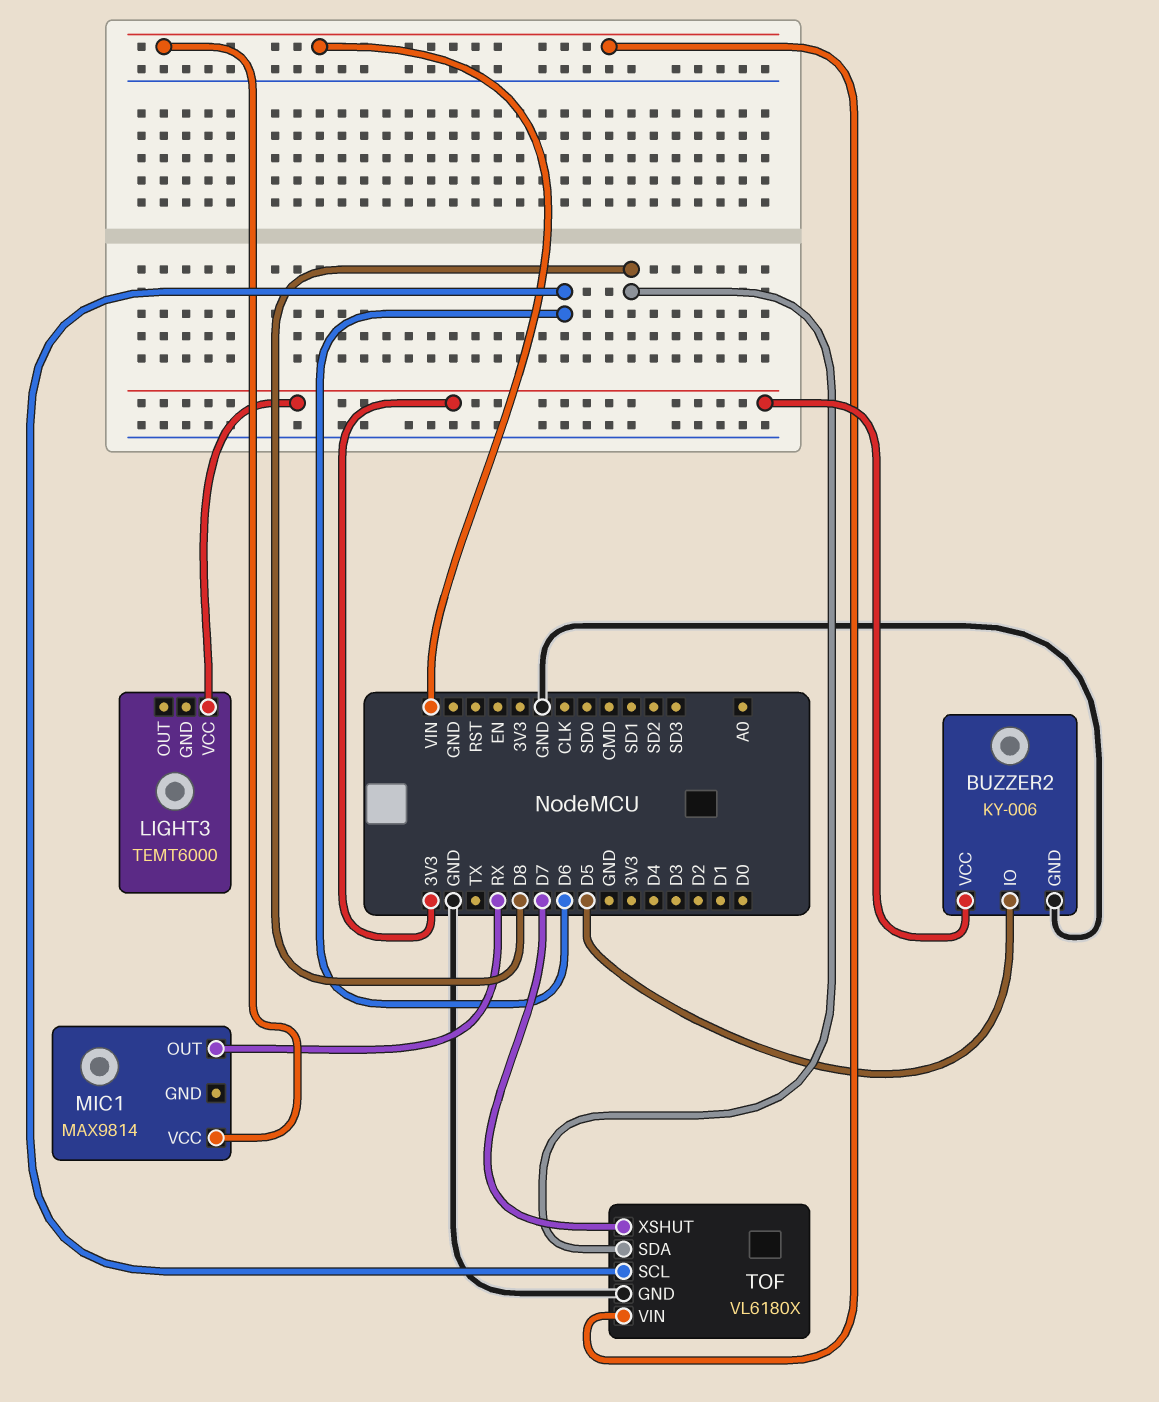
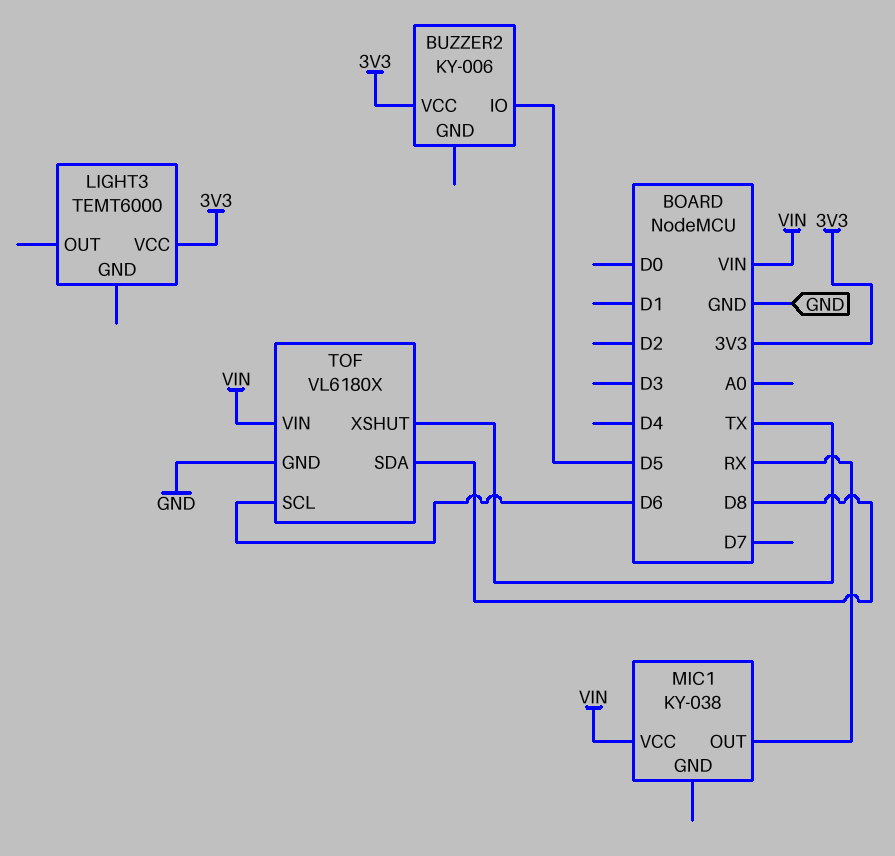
BUZZER2 pin GND: GND -> none
MIC1: MAX9814 -> KY-038
TOF pin XSHUT: D7 -> TX

